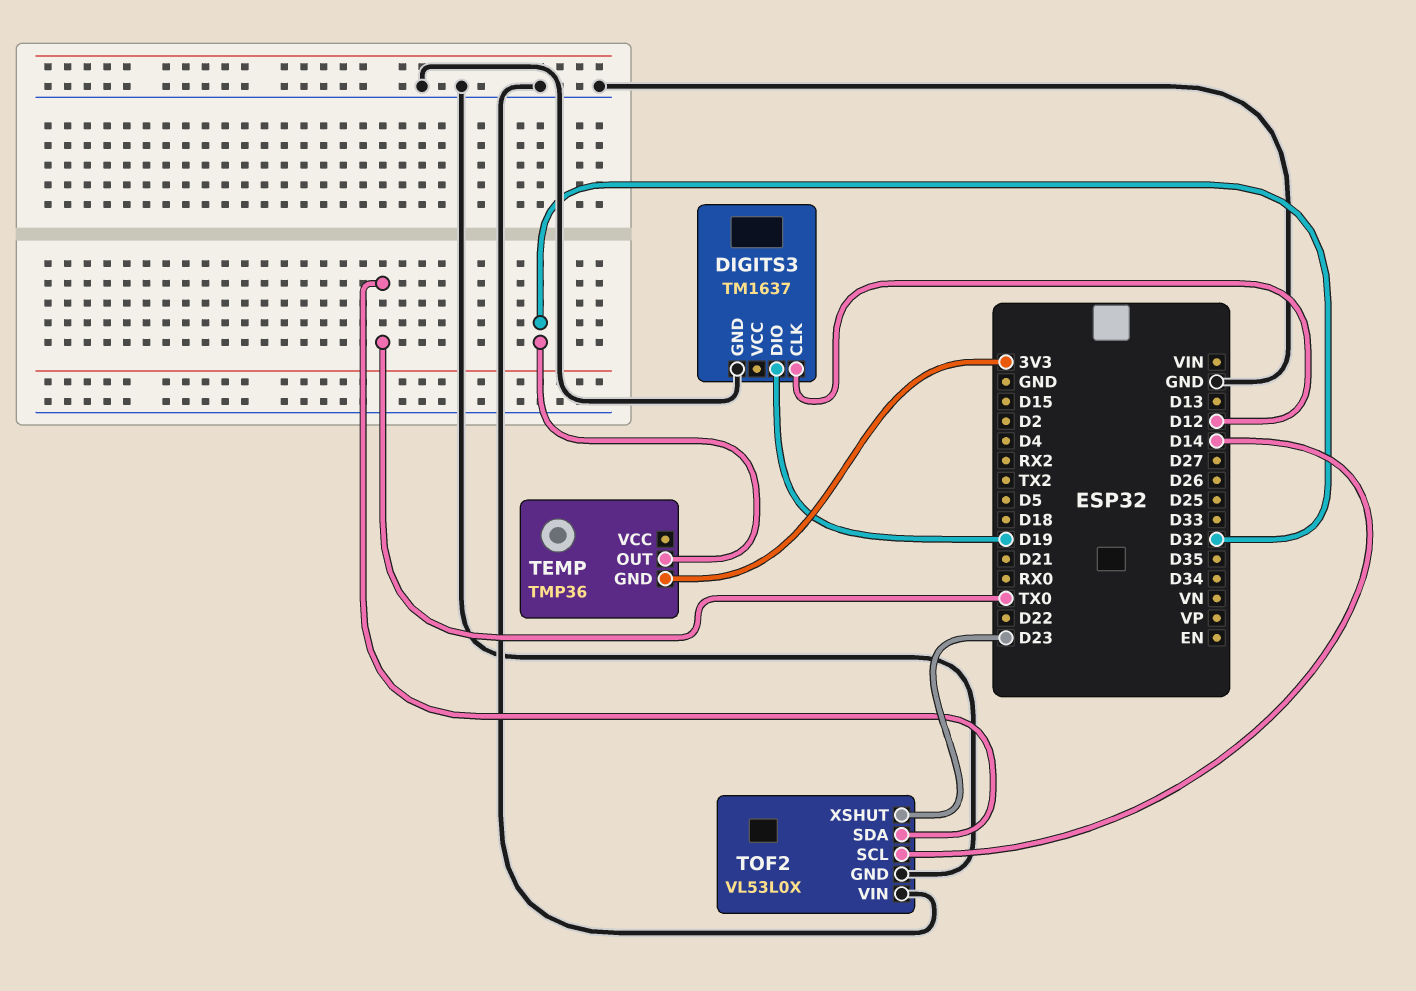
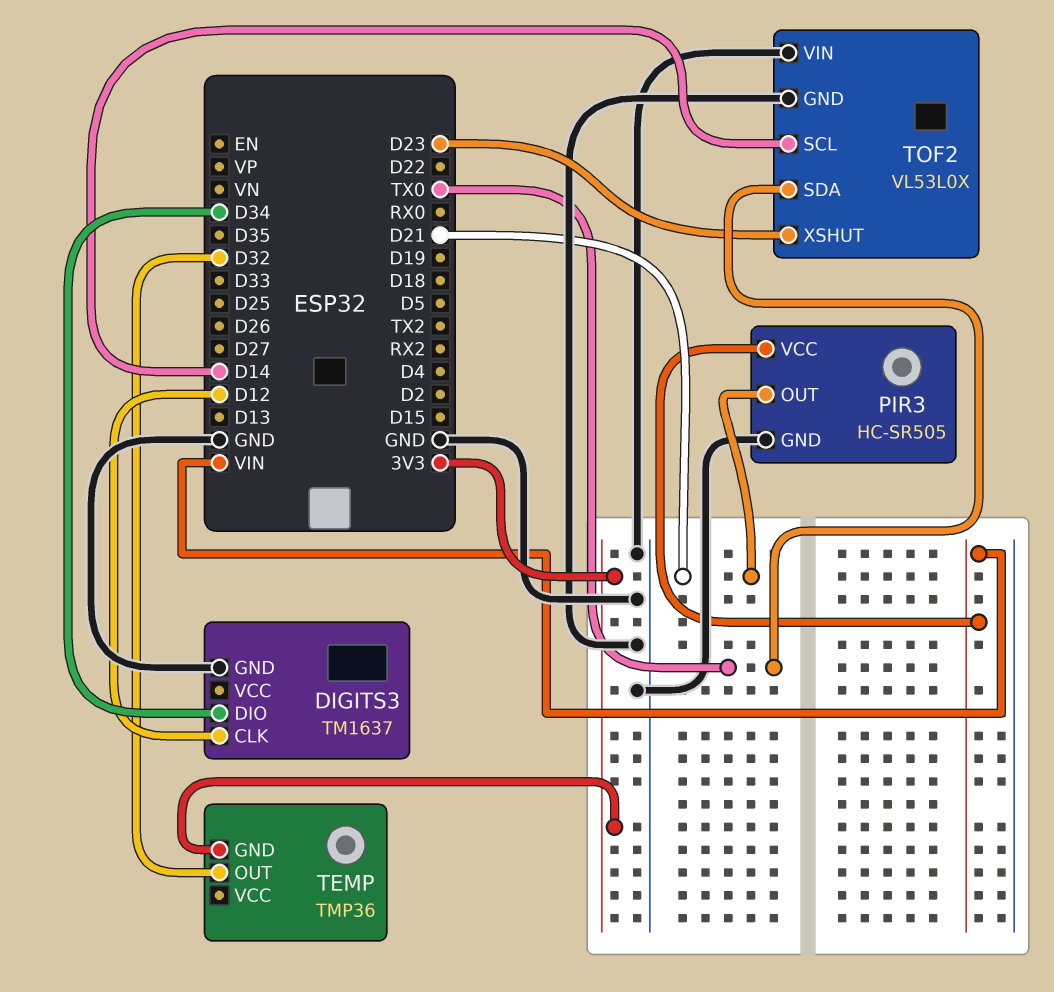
DIGITS3 pin DIO: D19 -> D34
PIR3: none -> HC-SR505
PIR3 pin GND: none -> GND
PIR3 pin OUT: none -> D21
PIR3 pin VCC: none -> VIN

